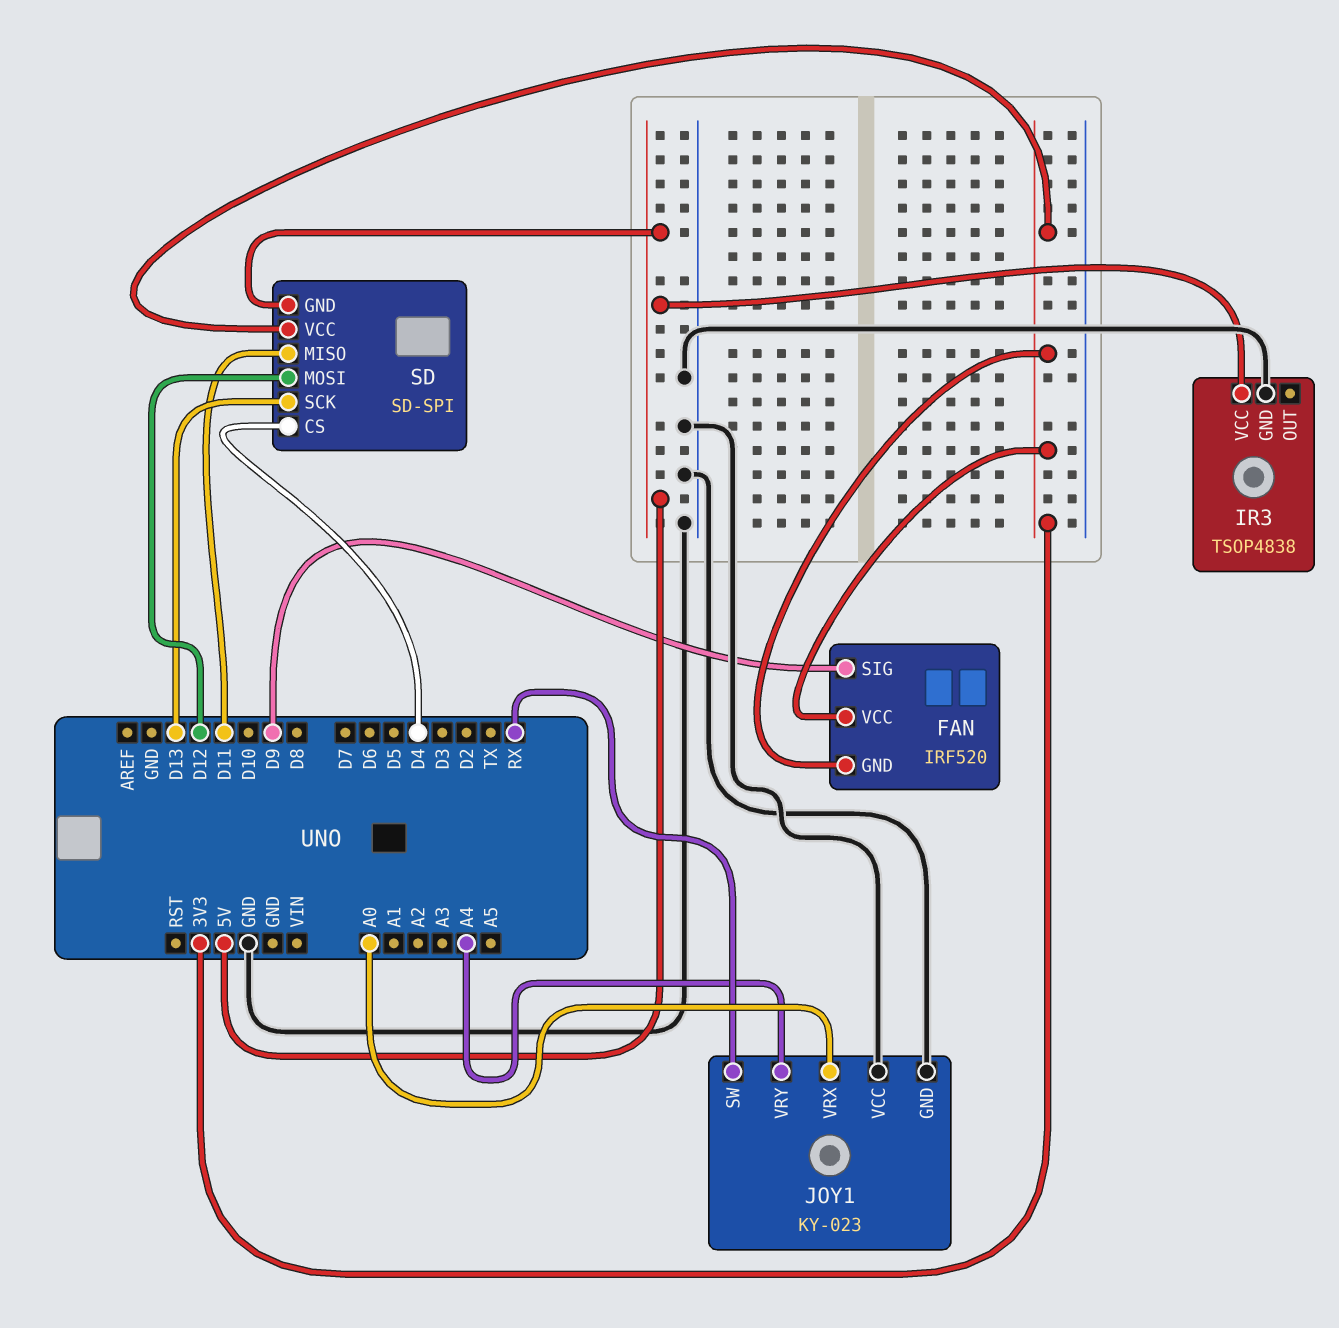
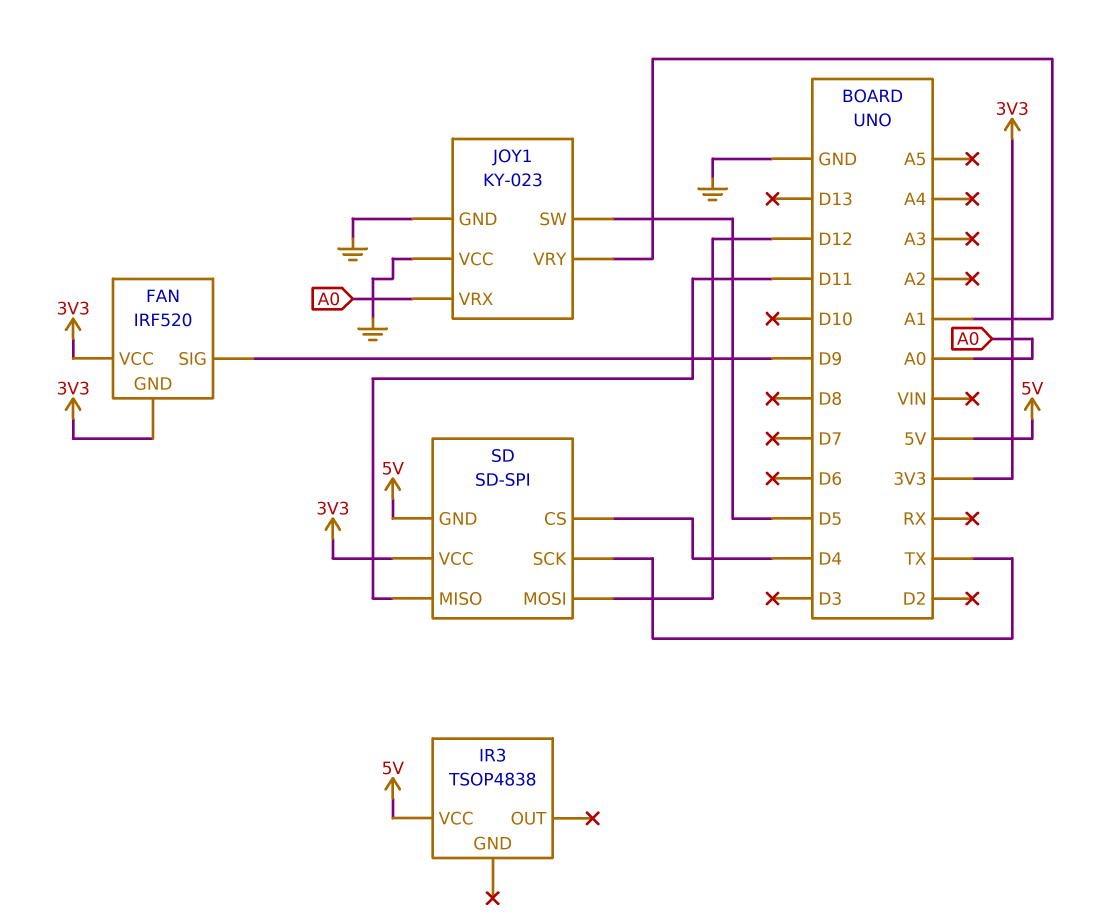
IR3 pin GND: GND -> none
JOY1 pin SW: RX -> D5
JOY1 pin VRY: A4 -> A1
SD pin SCK: D13 -> TX

